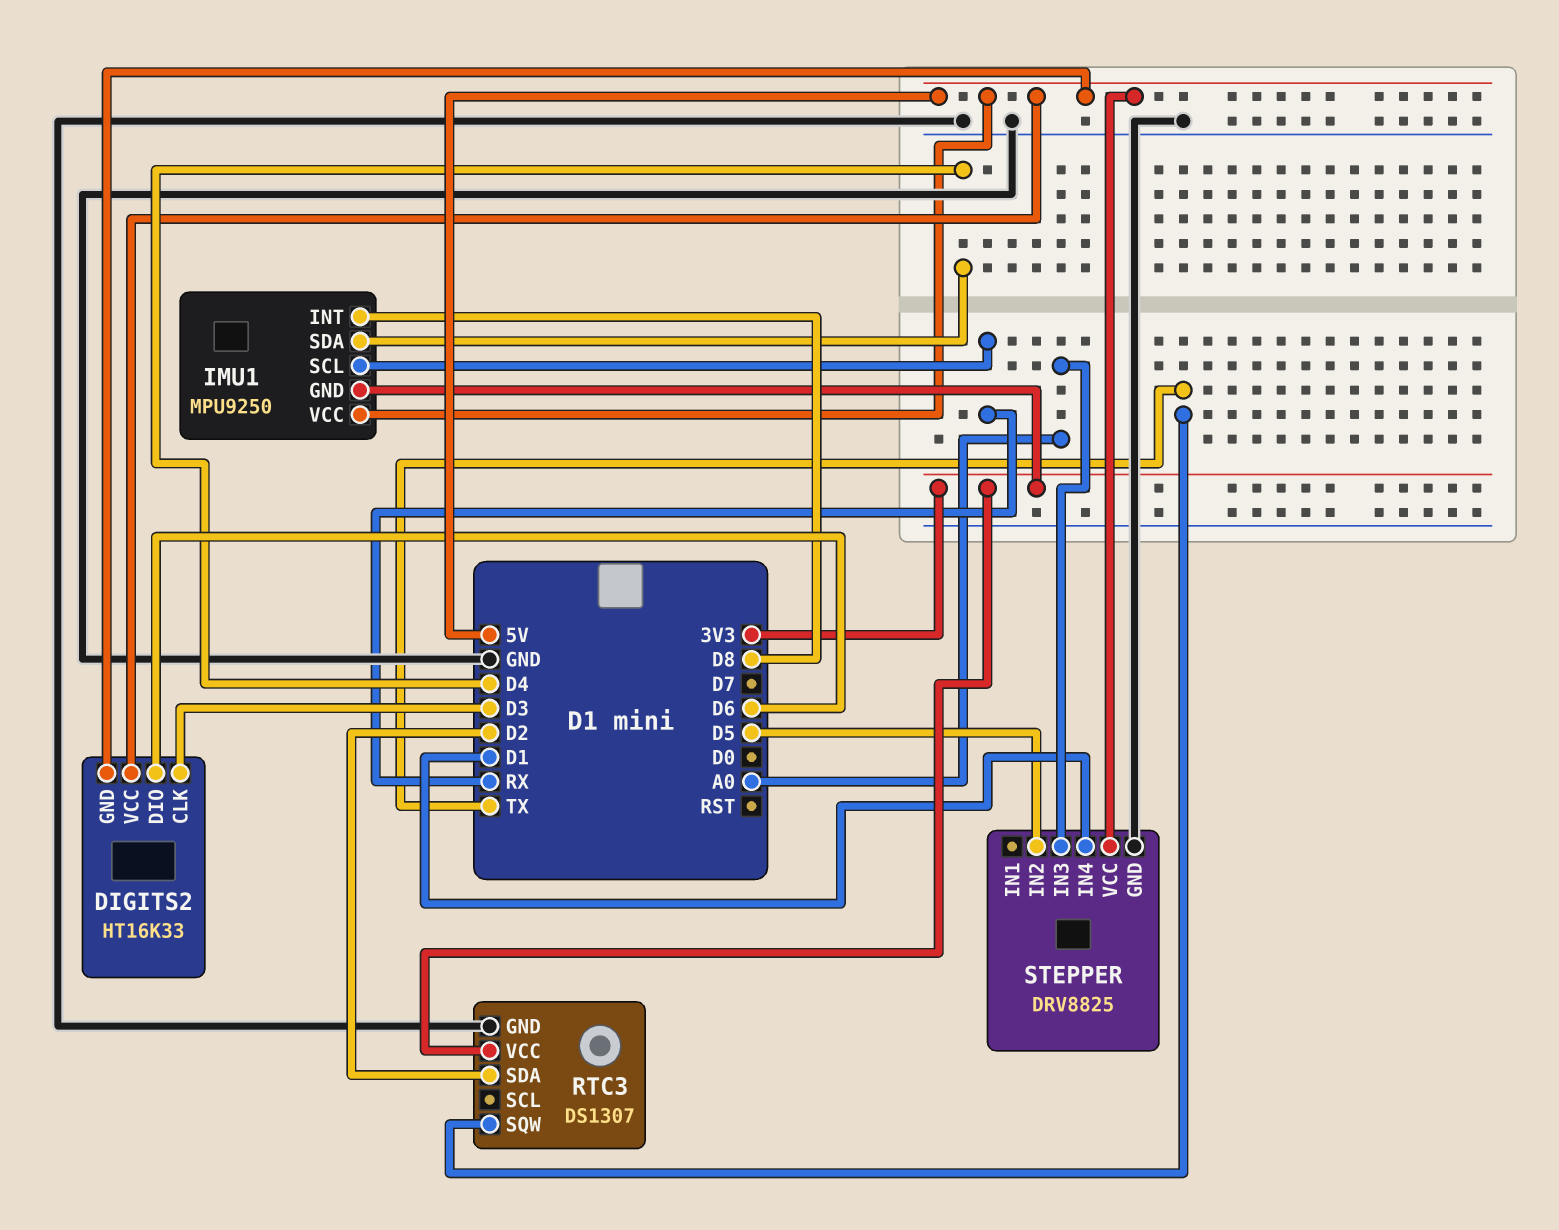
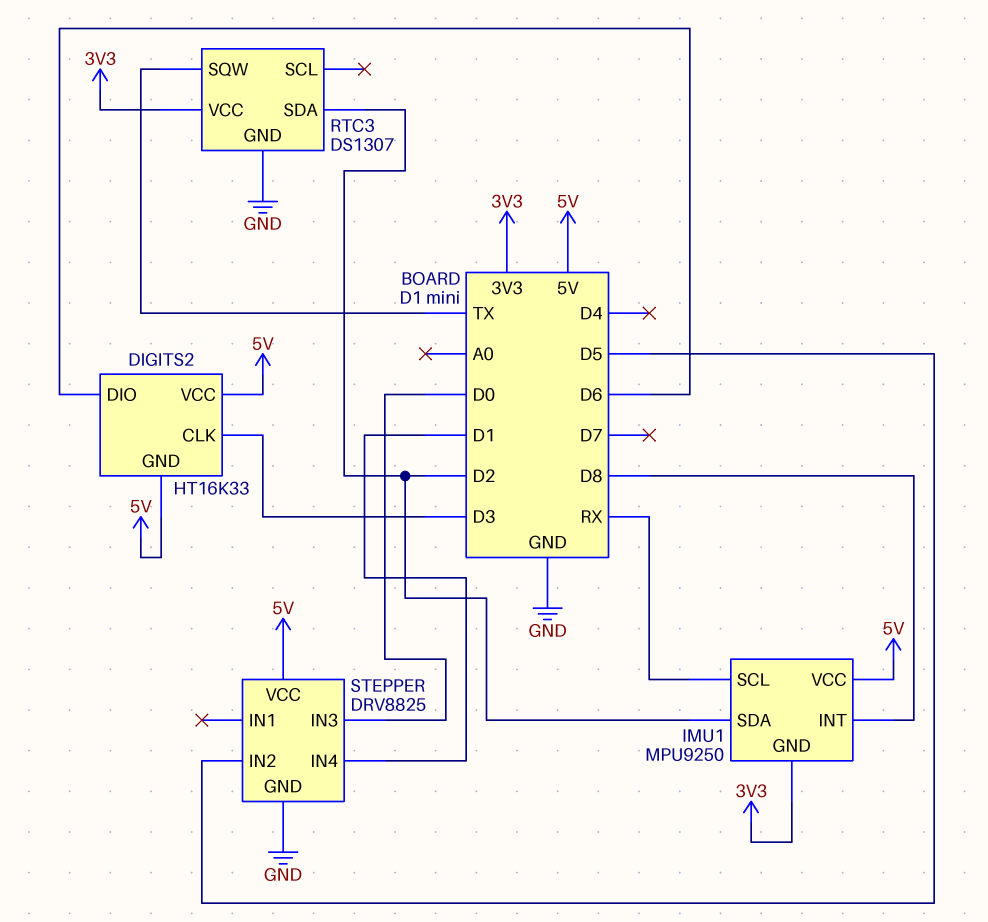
IMU1 pin SDA: D4 -> D2
STEPPER pin IN3: A0 -> D0

